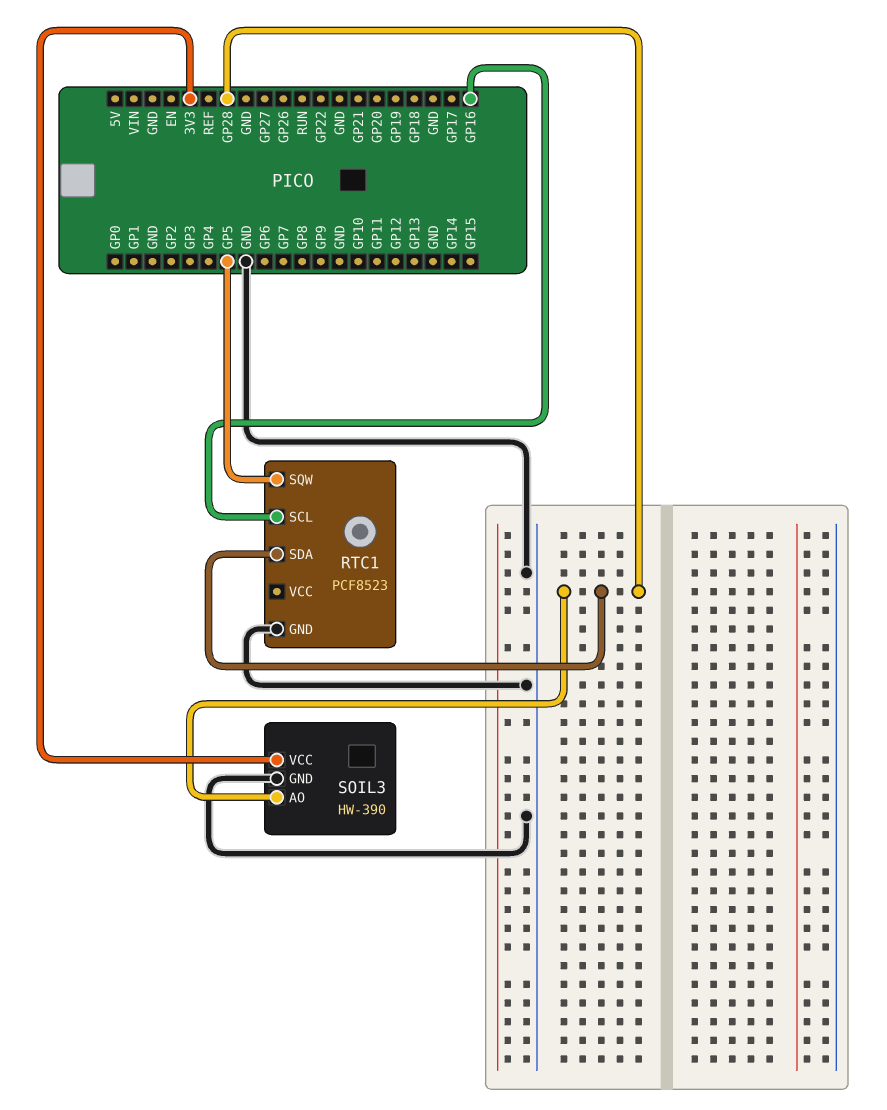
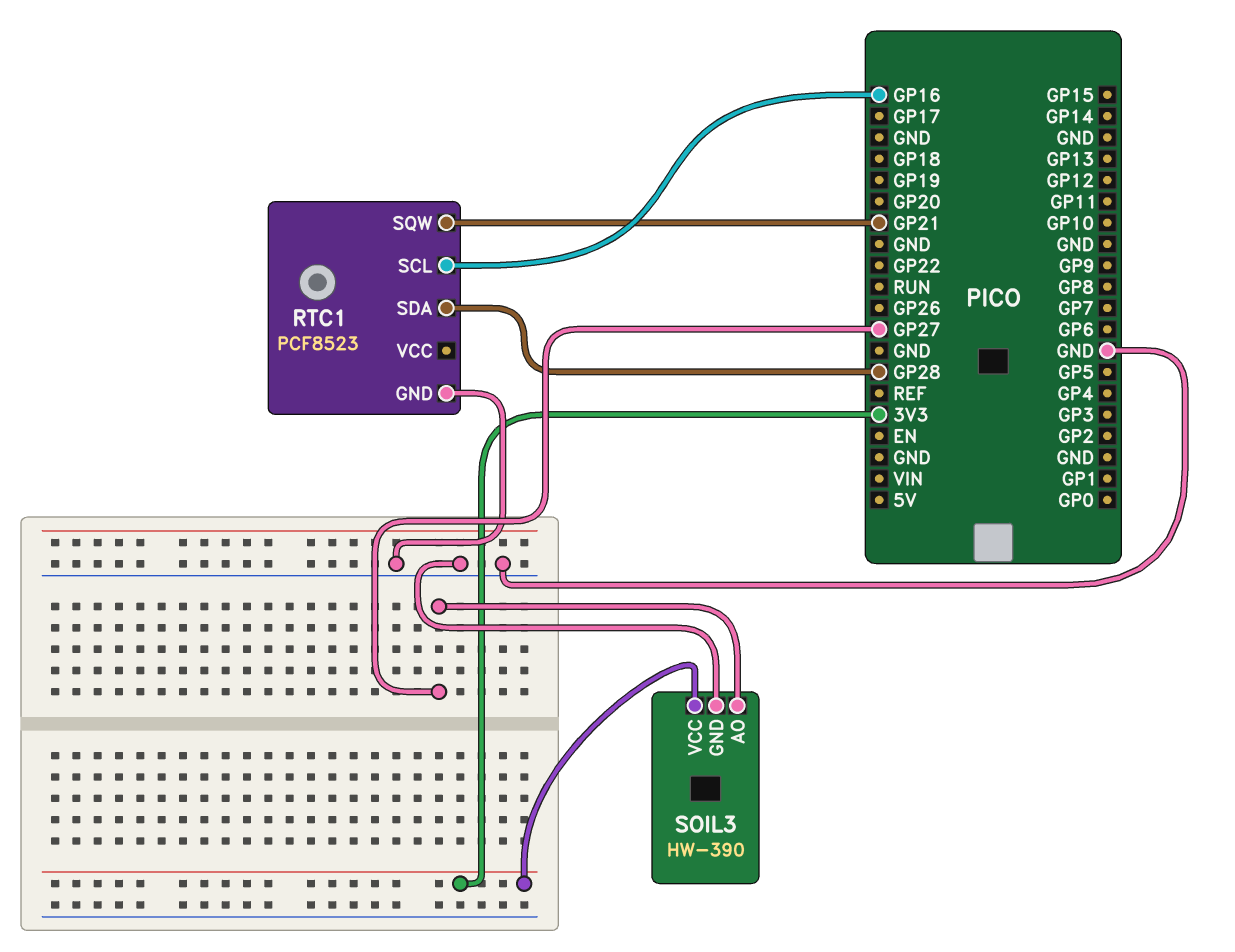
RTC1 pin SQW: GP5 -> GP21
SOIL3 pin AO: GP28 -> GP27

